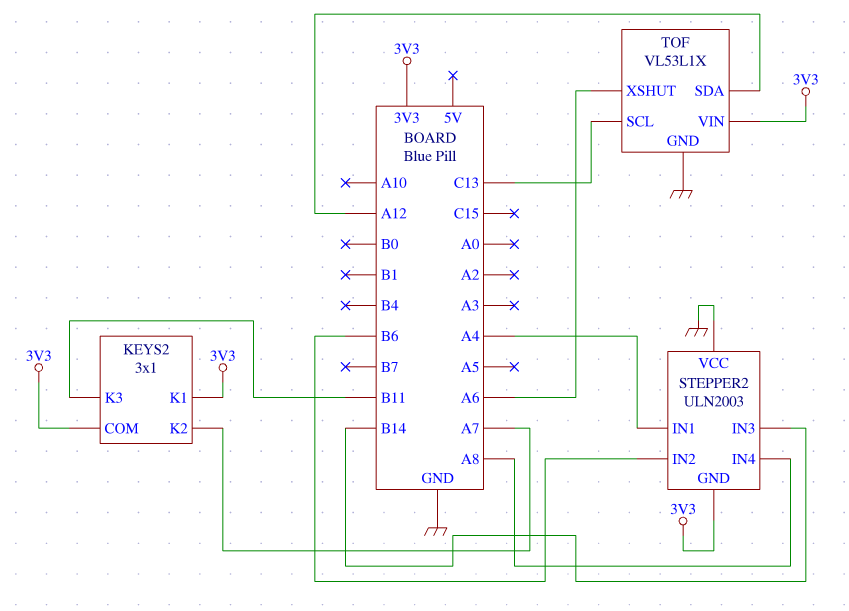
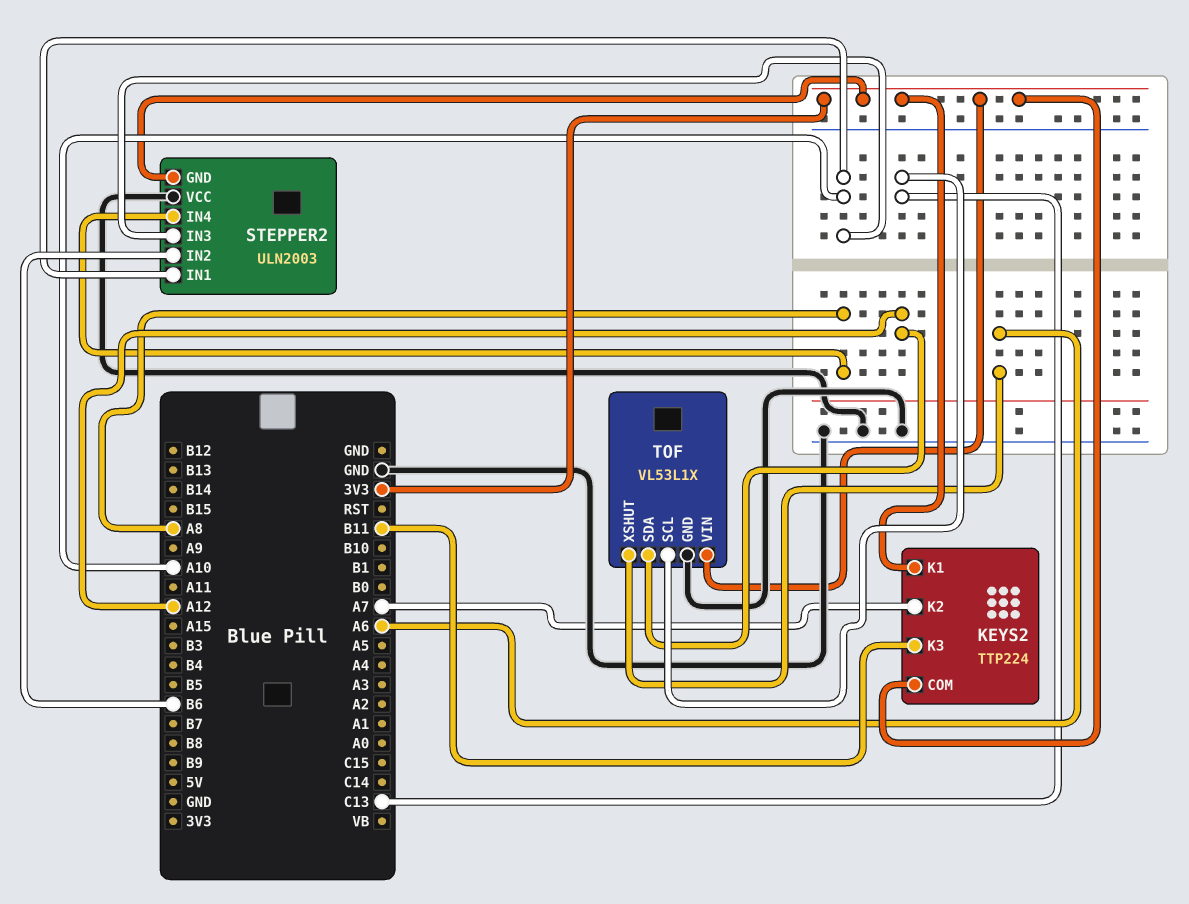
KEYS2: 3x1 -> TTP224
STEPPER2 pin IN1: A4 -> A10
STEPPER2 pin IN3: B14 -> A10

